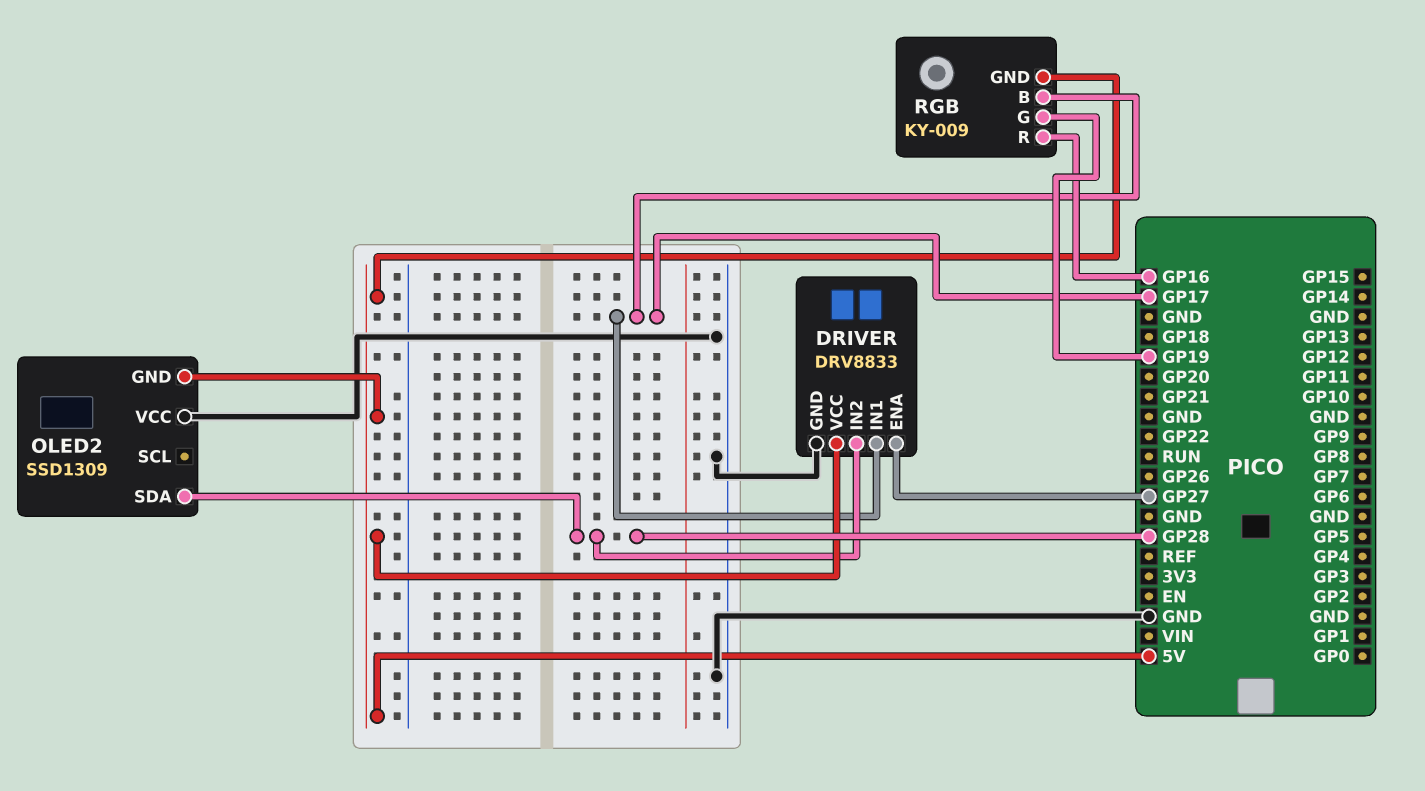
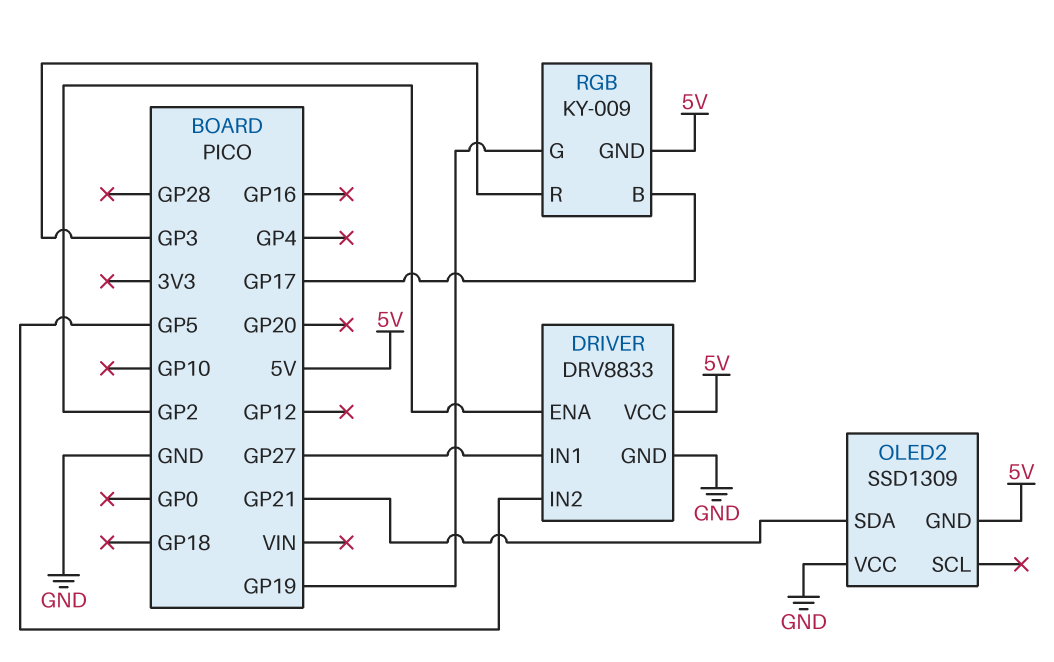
DRIVER pin ENA: GP27 -> GP2
DRIVER pin IN1: GP17 -> GP27
DRIVER pin IN2: GP28 -> GP5
OLED2 pin SDA: GP28 -> GP21
RGB pin R: GP16 -> GP3

